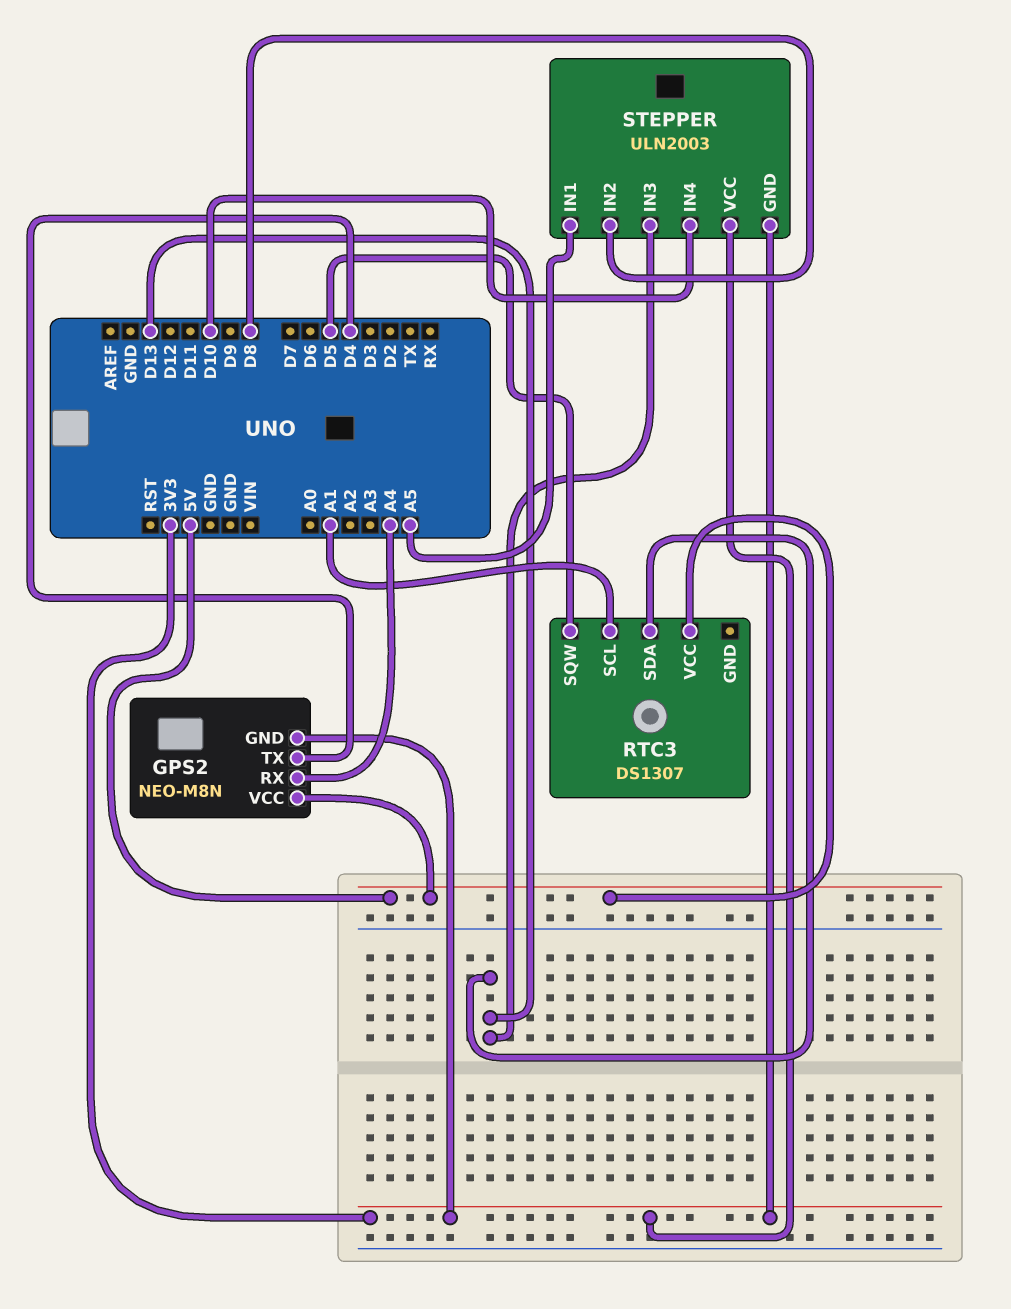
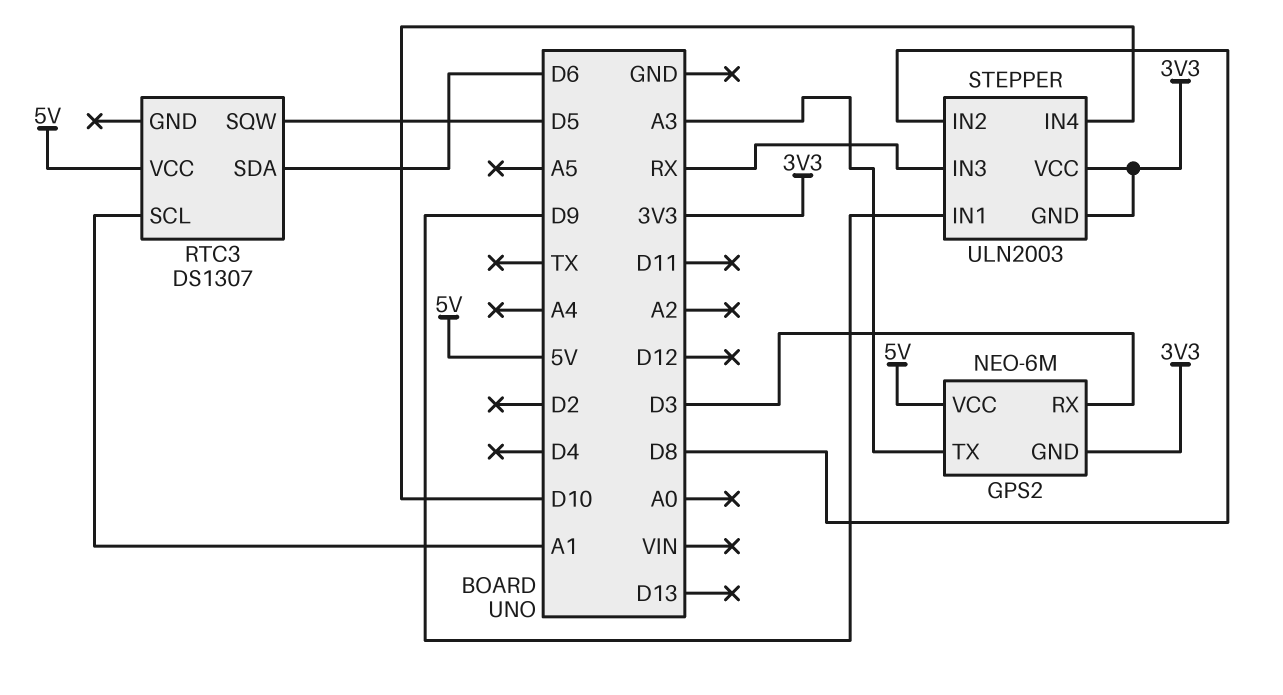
GPS2: NEO-M8N -> NEO-6M
GPS2 pin RX: A4 -> D3
GPS2 pin TX: D4 -> A3
RTC3 pin SDA: D13 -> D6
STEPPER pin IN1: A5 -> D9
STEPPER pin IN3: D13 -> RX

